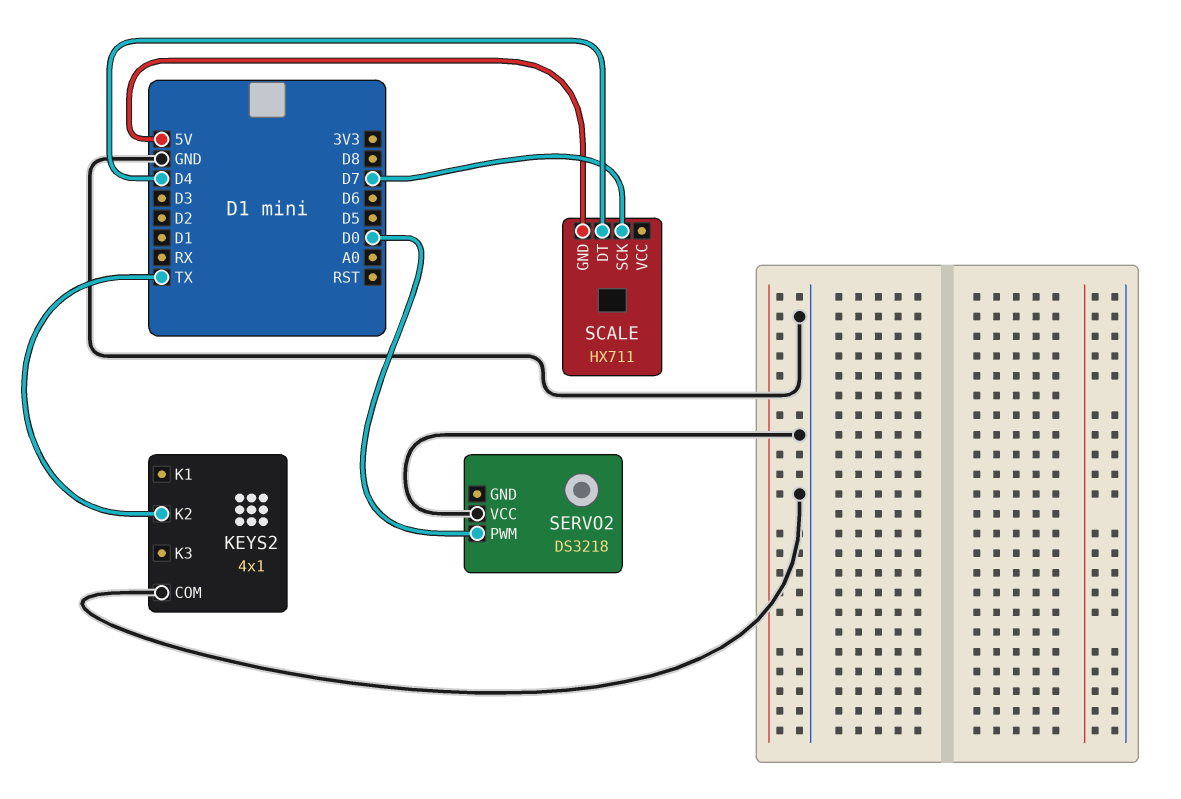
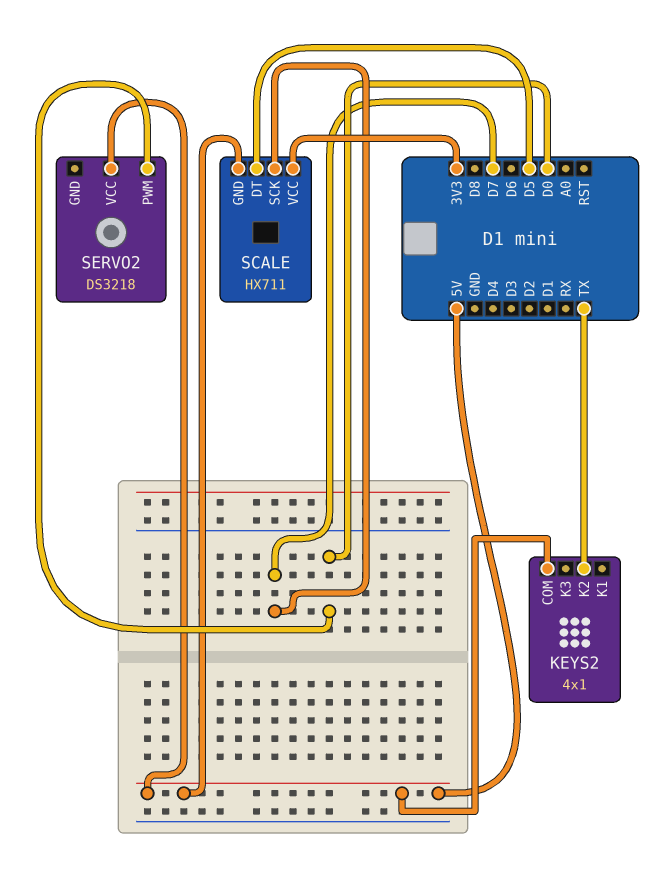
KEYS2 pin COM: GND -> 5V
SCALE pin DT: D4 -> D5
SCALE pin VCC: none -> 3V3
SERVO2 pin VCC: GND -> 5V

